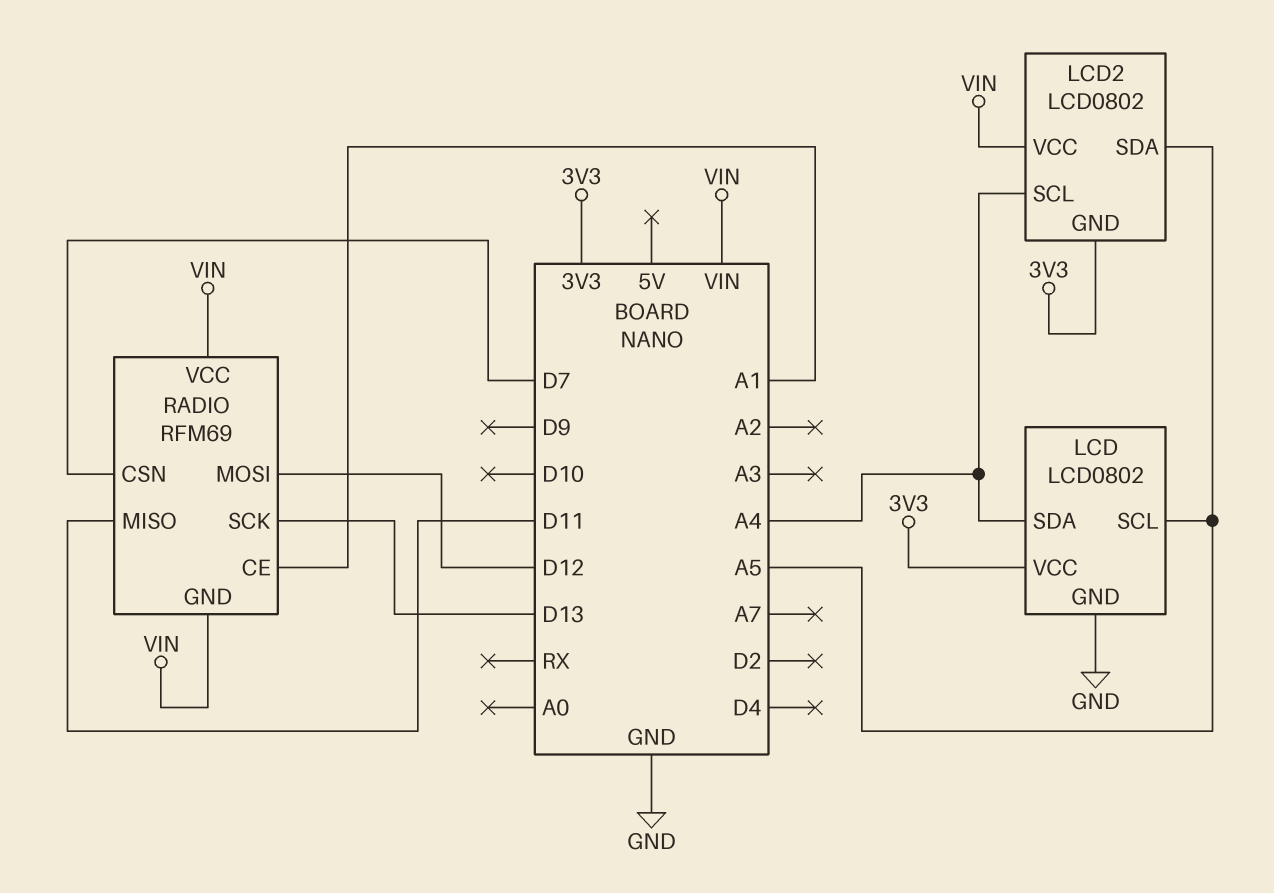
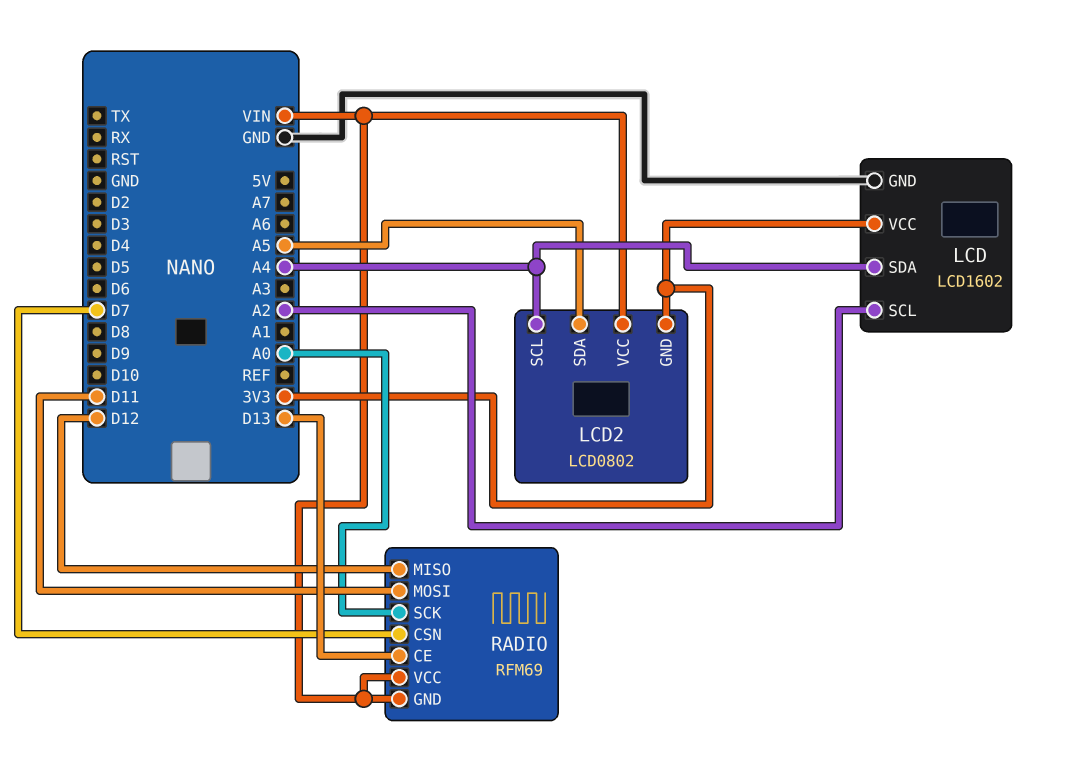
LCD: LCD0802 -> LCD1602
LCD pin SCL: A5 -> A2
RADIO pin CE: A1 -> D13
RADIO pin MISO: D11 -> D12
RADIO pin MOSI: D12 -> D11
RADIO pin SCK: D13 -> A0

